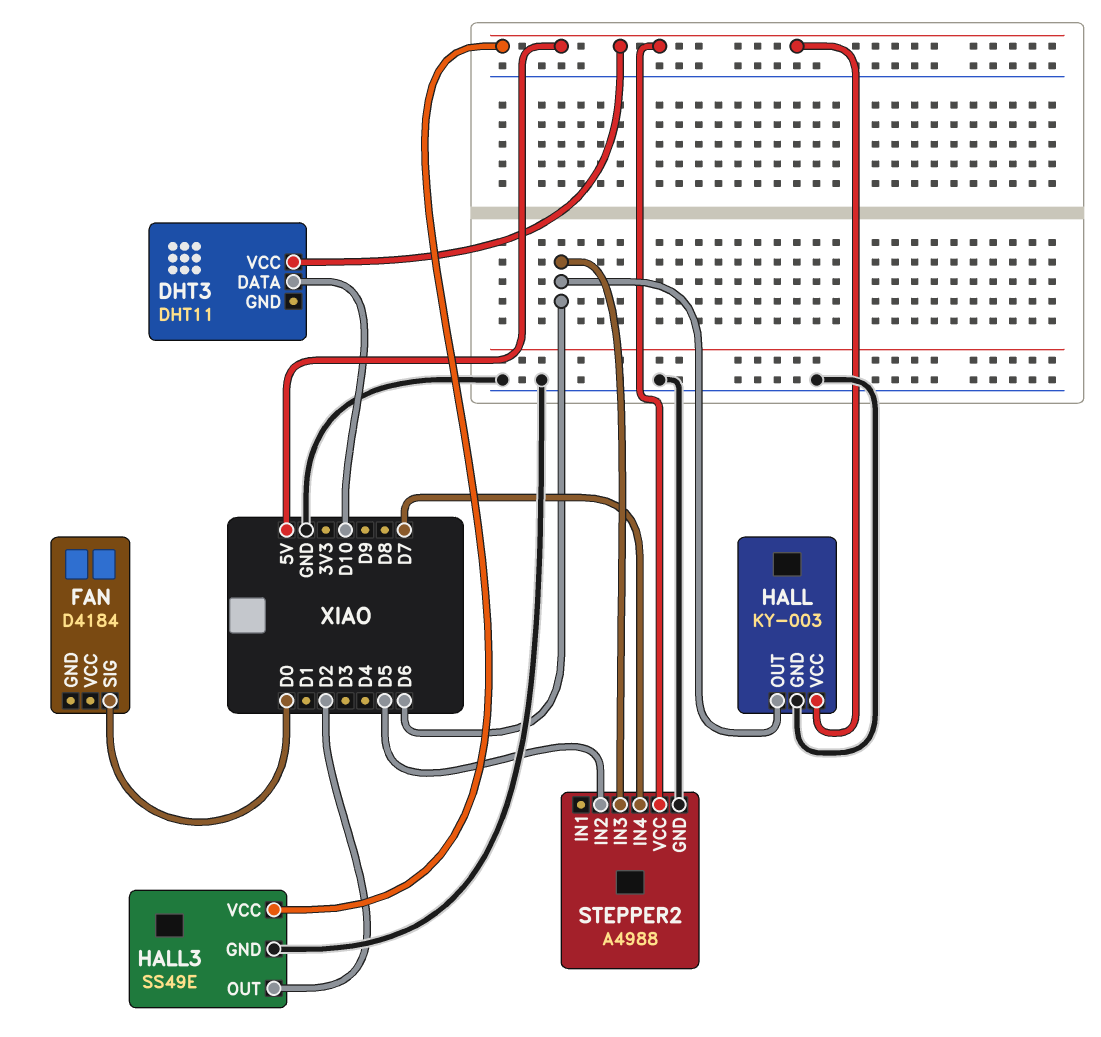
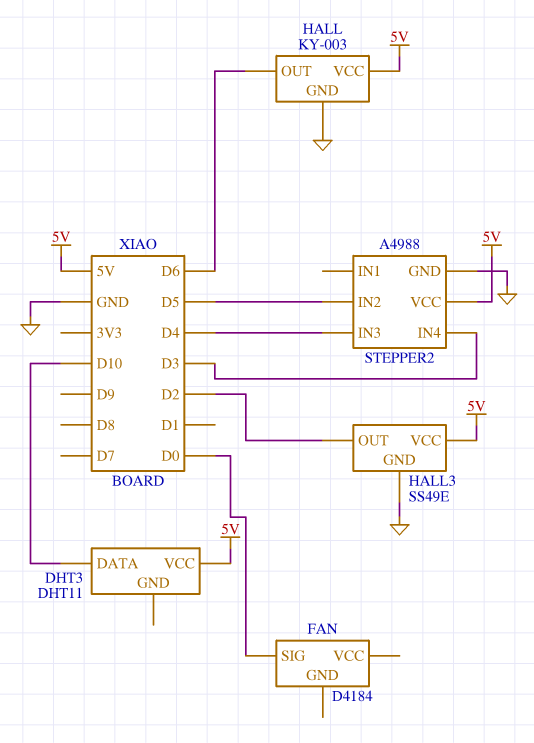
STEPPER2 pin IN3: D6 -> D4
STEPPER2 pin IN4: D7 -> D3

